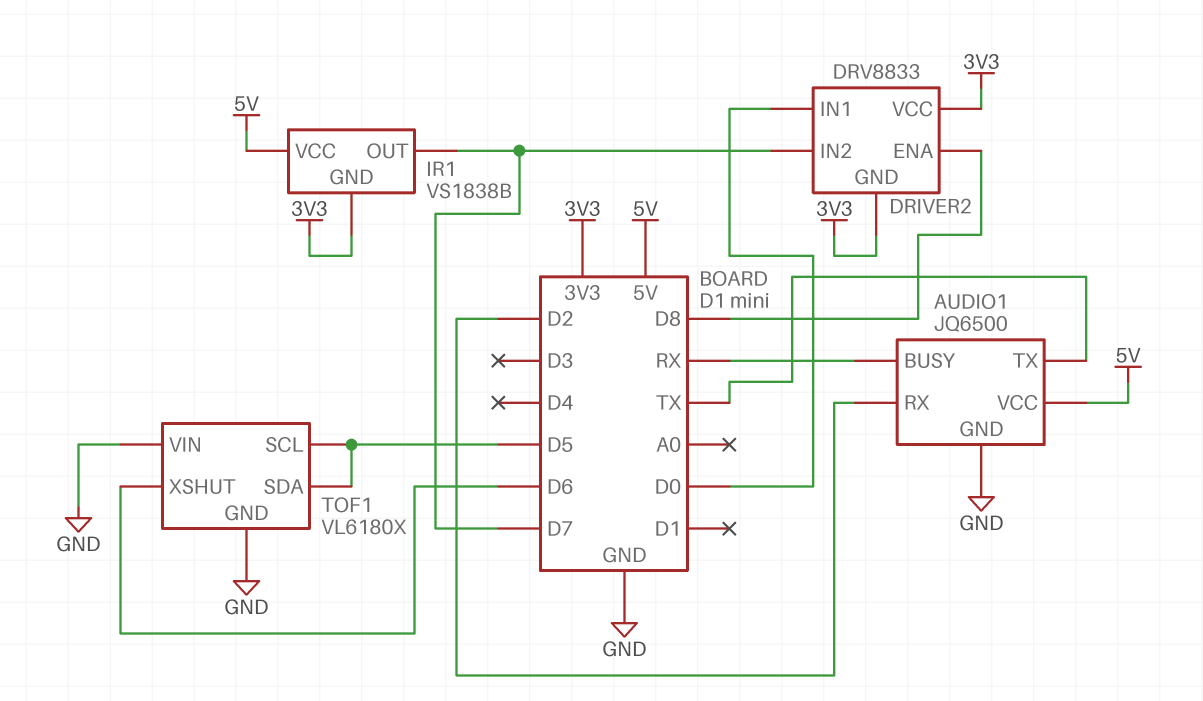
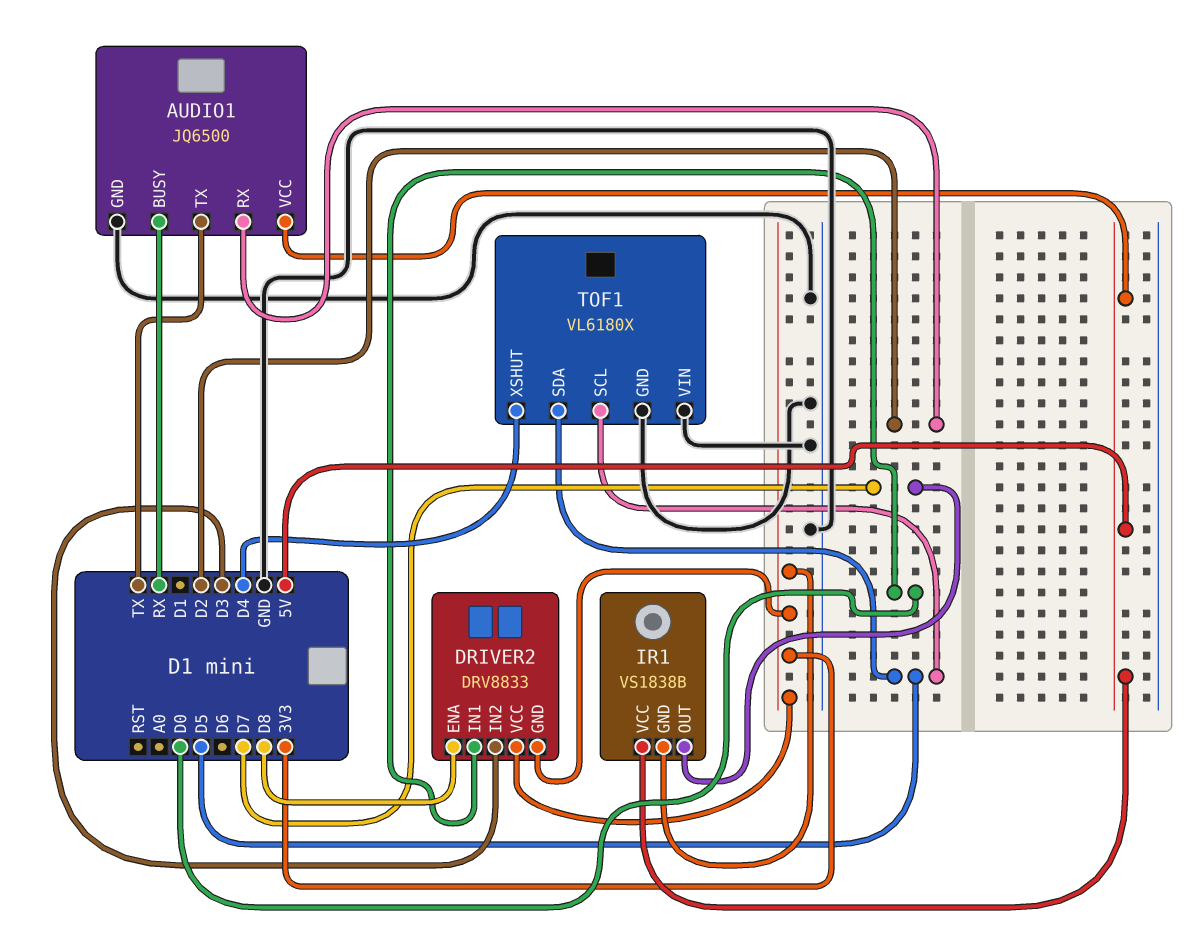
DRIVER2 pin IN2: D7 -> D3
TOF1 pin XSHUT: D6 -> D4

